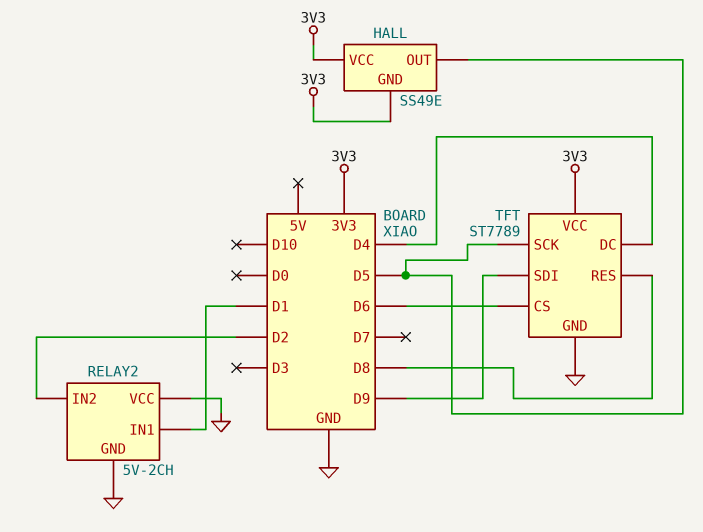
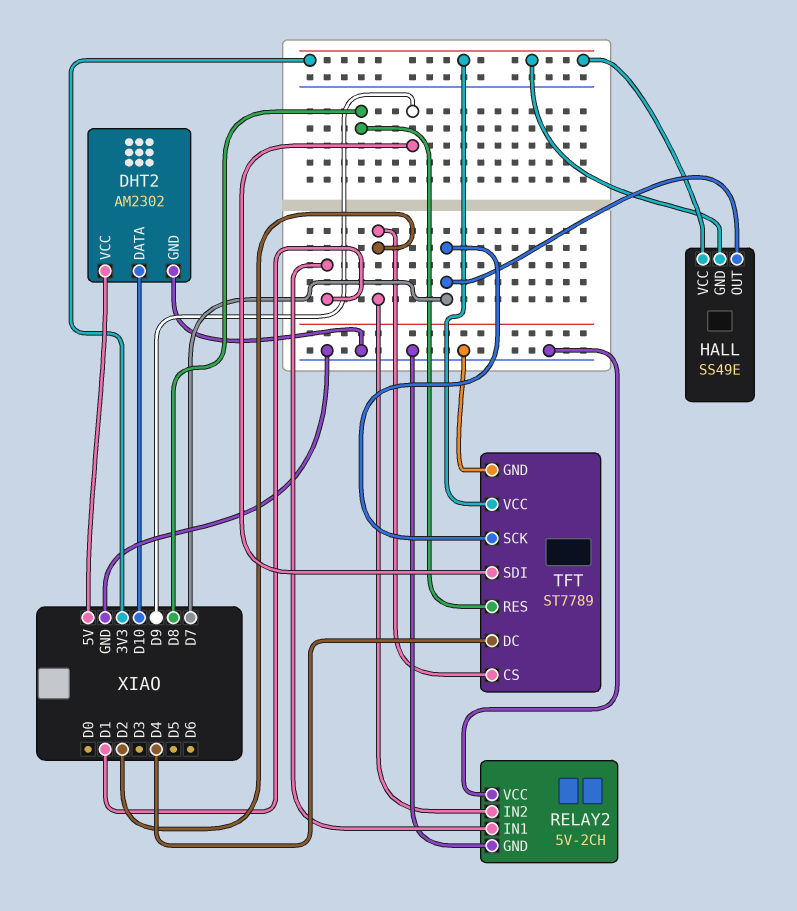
DHT2: none -> AM2302
DHT2 pin DATA: none -> D10
DHT2 pin GND: none -> GND
DHT2 pin VCC: none -> 5V
HALL pin OUT: D5 -> D7
TFT pin CS: D6 -> D2
TFT pin SCK: D5 -> D7

